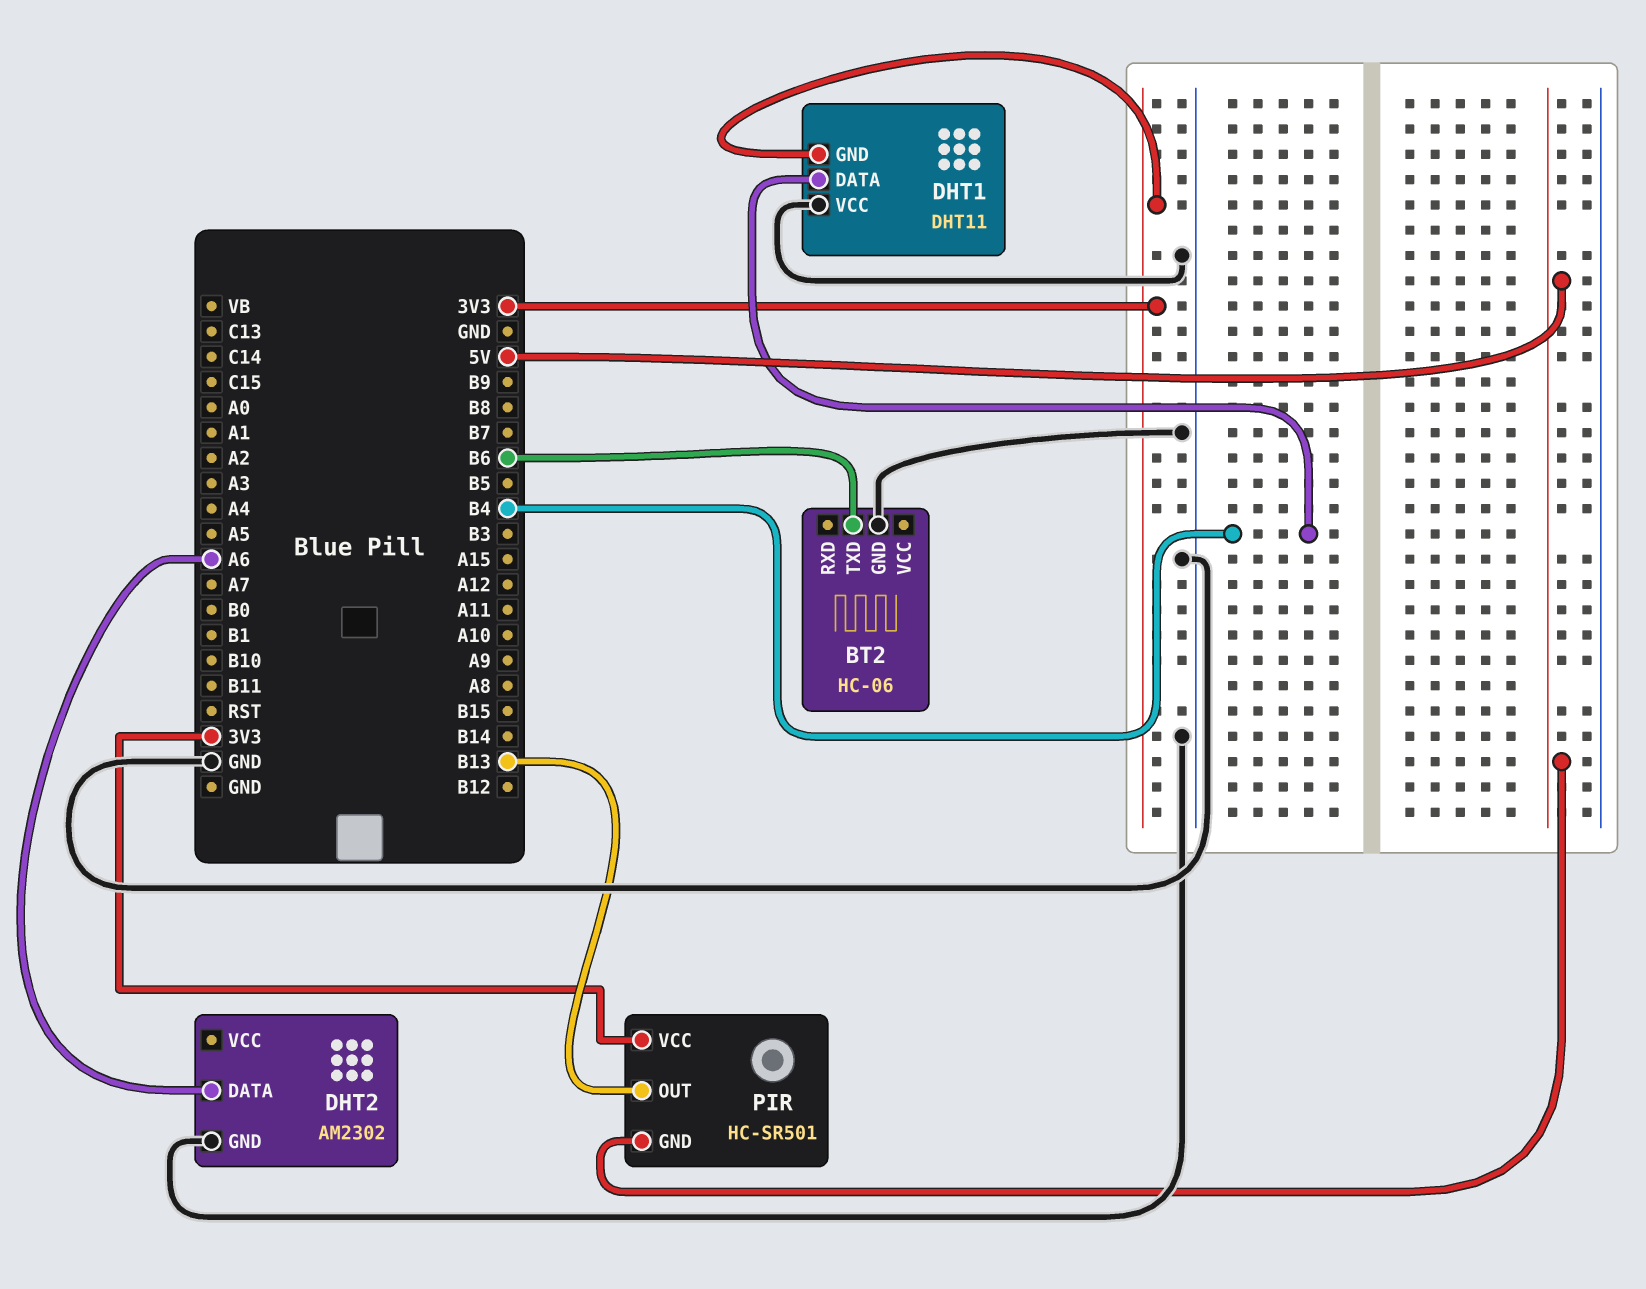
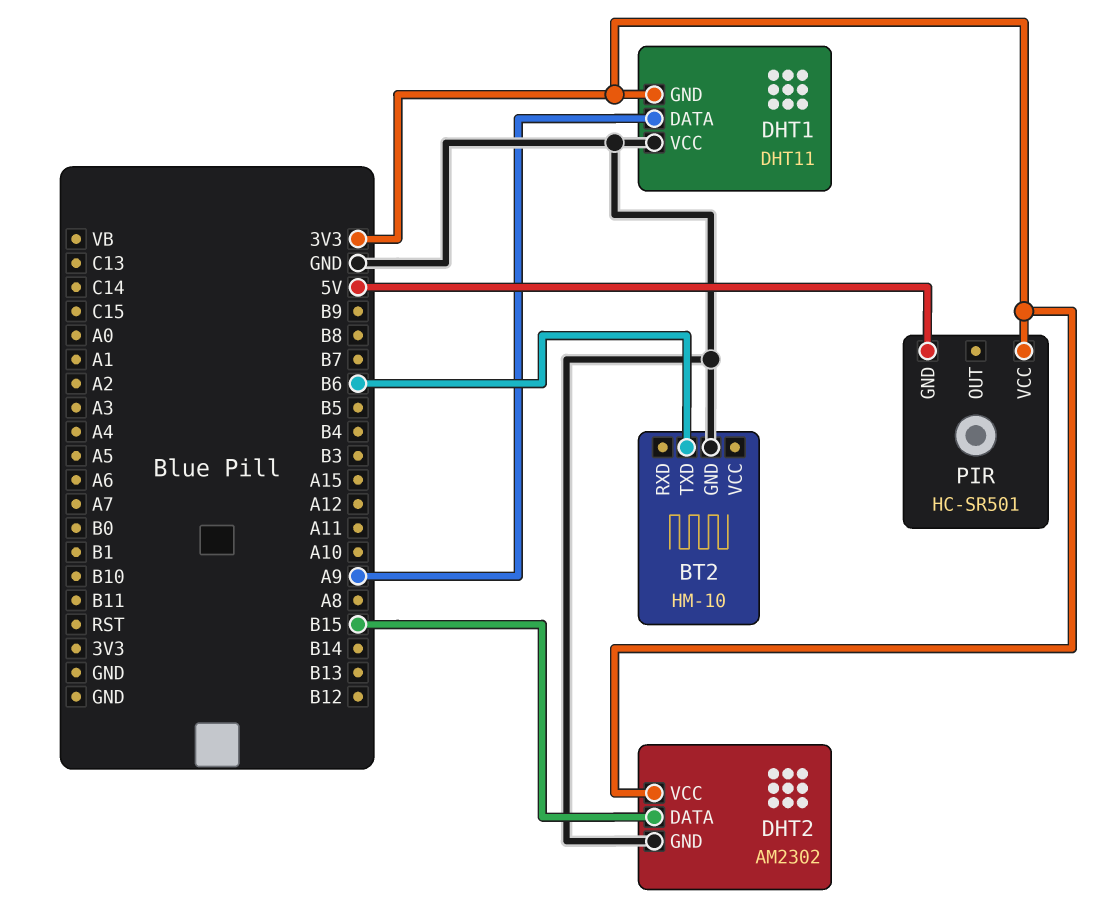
BT2: HC-06 -> HM-10
DHT1 pin DATA: B4 -> A9
DHT2 pin DATA: A6 -> B15
DHT2 pin VCC: none -> 3V3
PIR pin OUT: B13 -> none

